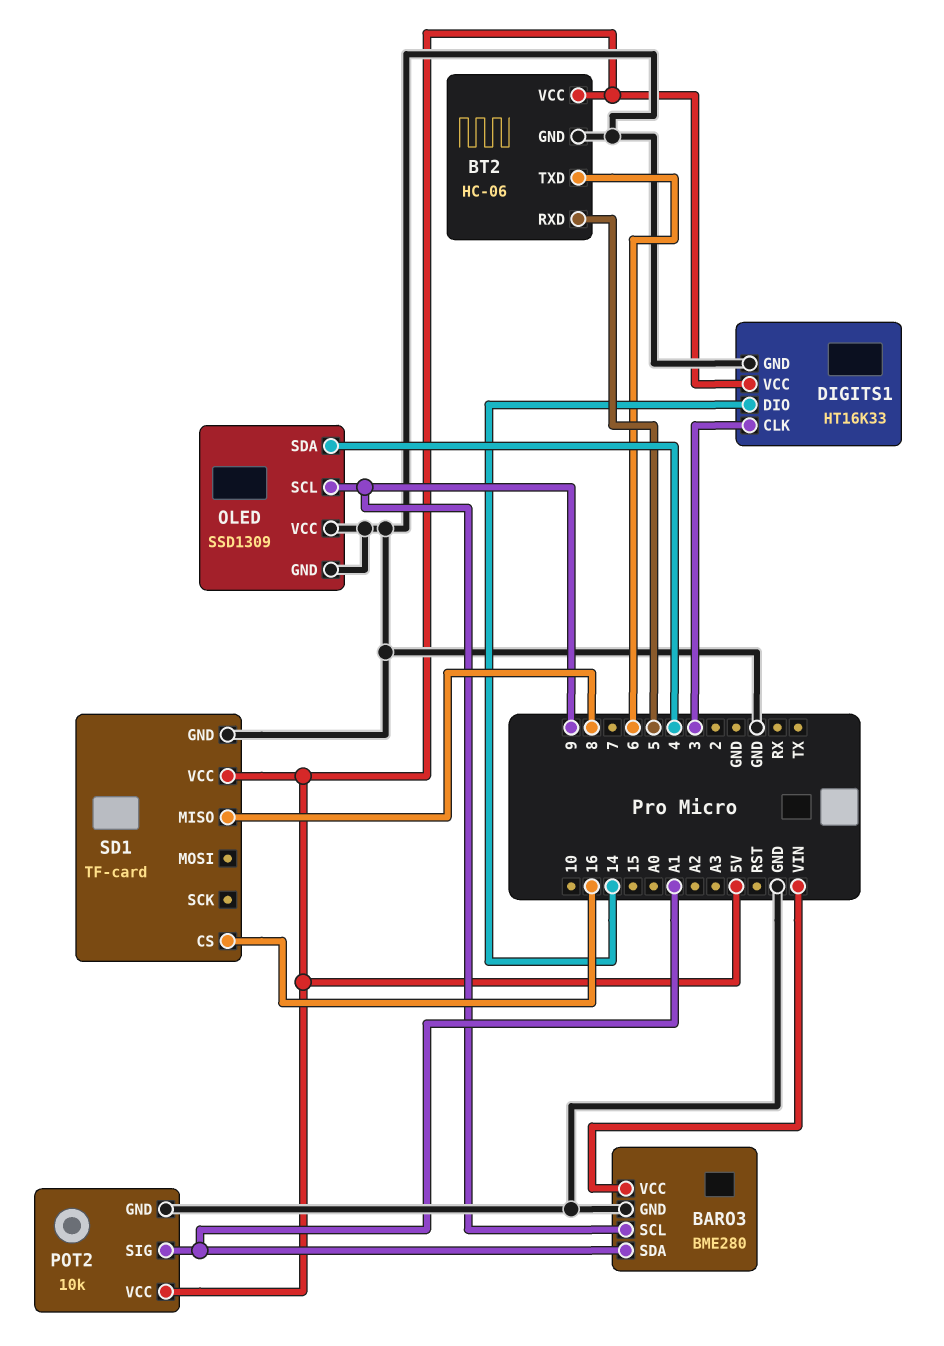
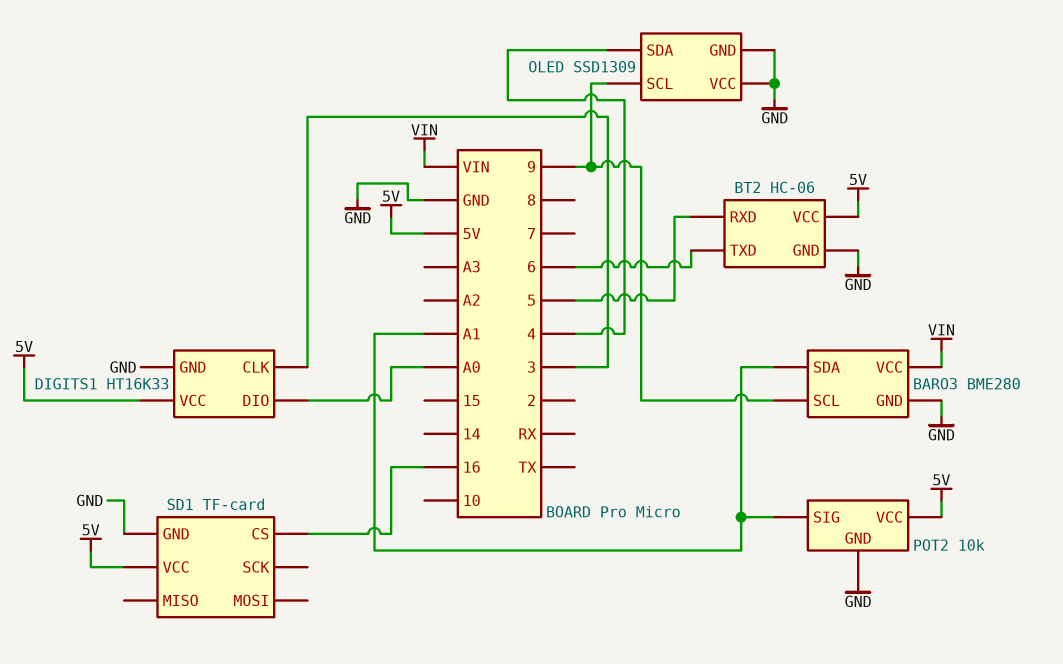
DIGITS1 pin DIO: 14 -> A0
SD1 pin MISO: 8 -> none

